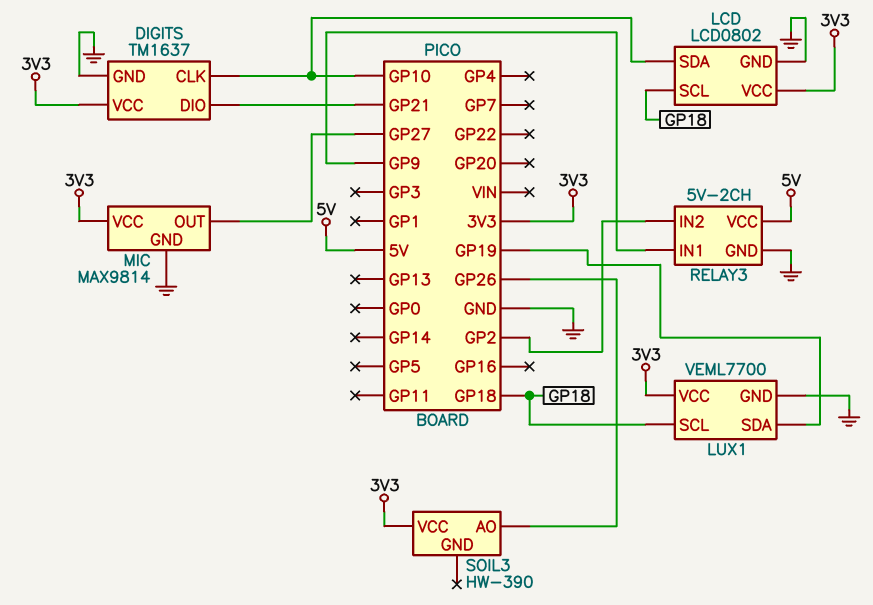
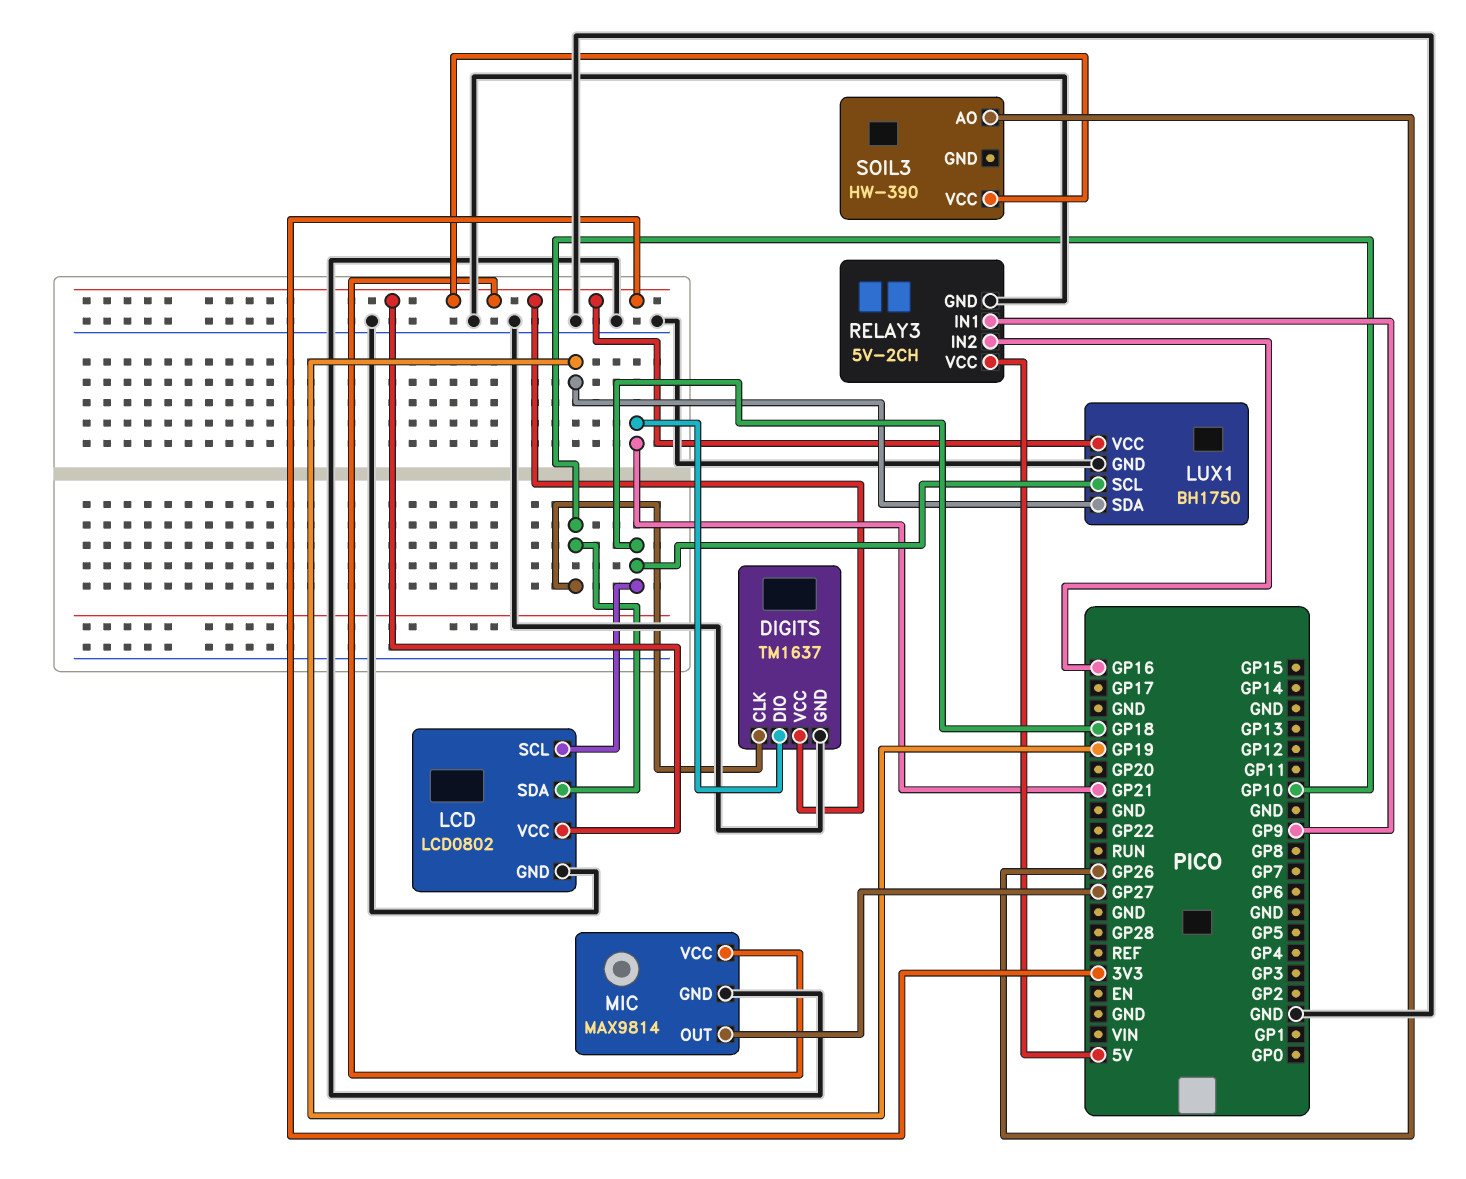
LUX1: VEML7700 -> BH1750
RELAY3 pin IN2: GP2 -> GP16

